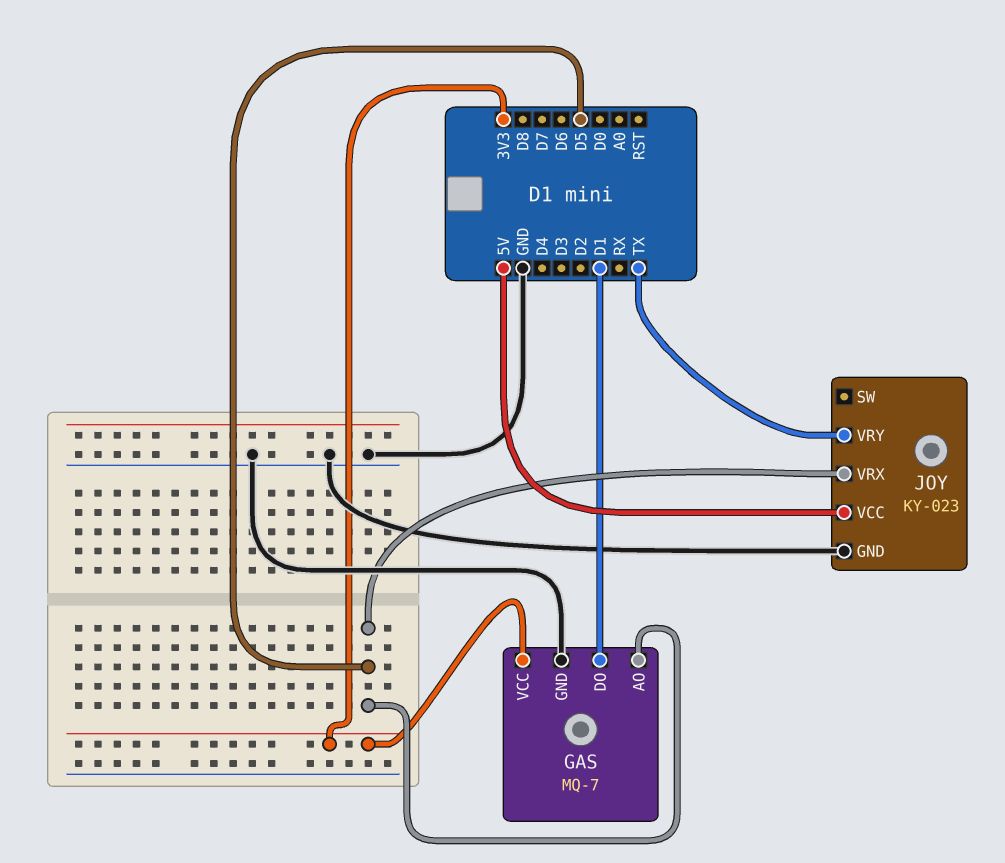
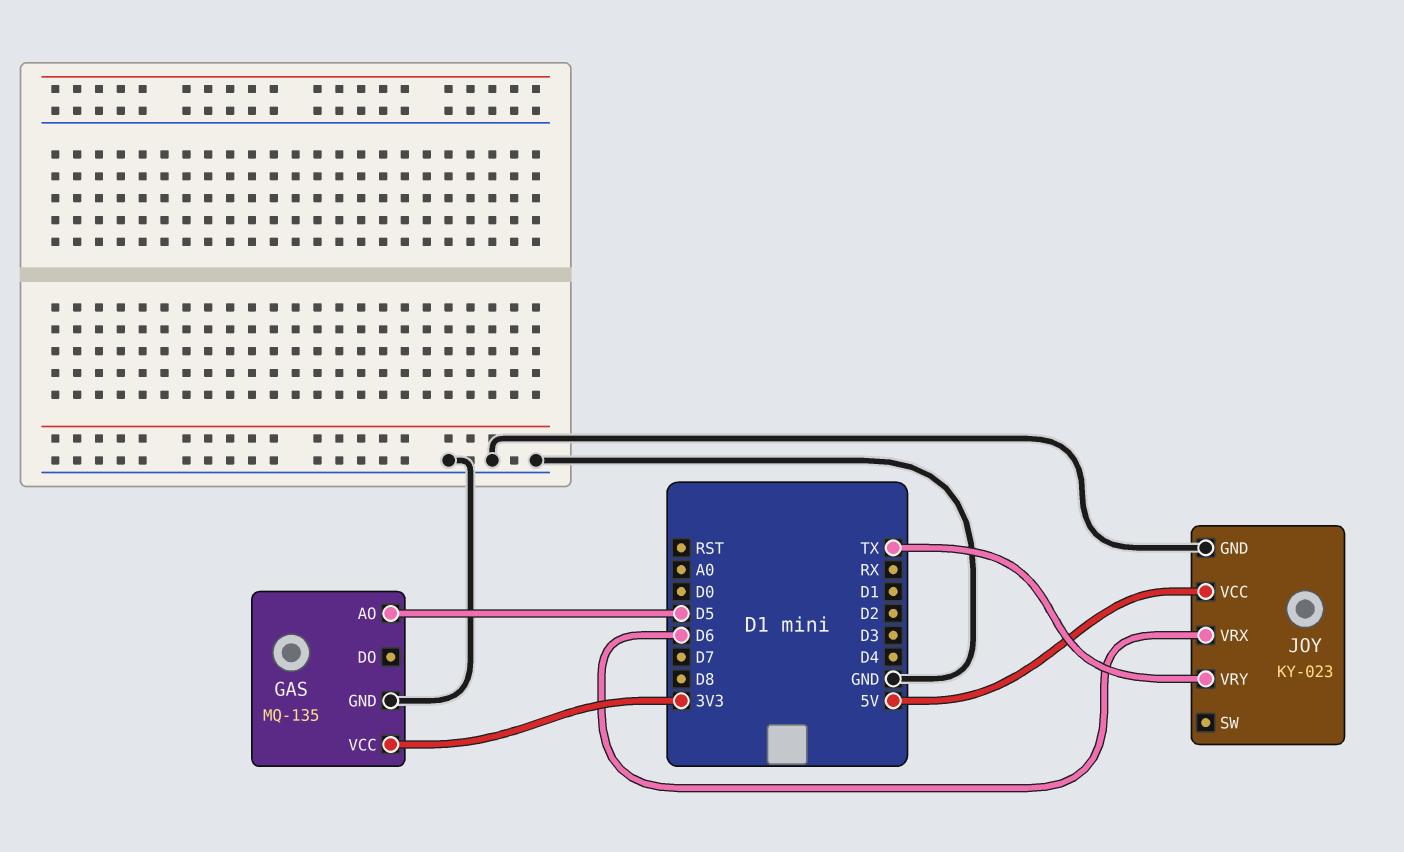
GAS: MQ-7 -> MQ-135
GAS pin DO: D1 -> none
JOY pin VRX: D5 -> D6

